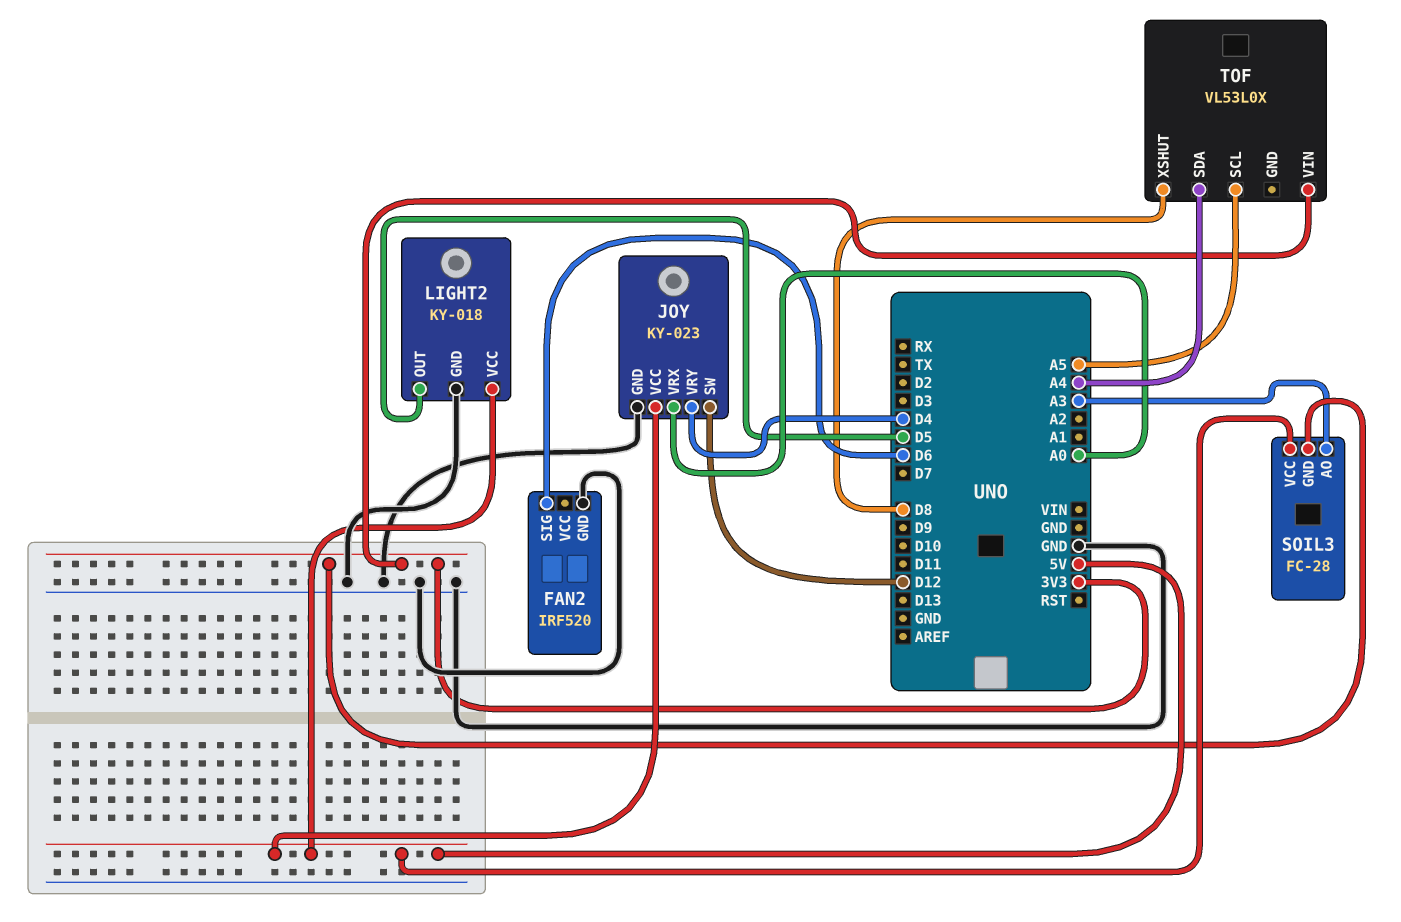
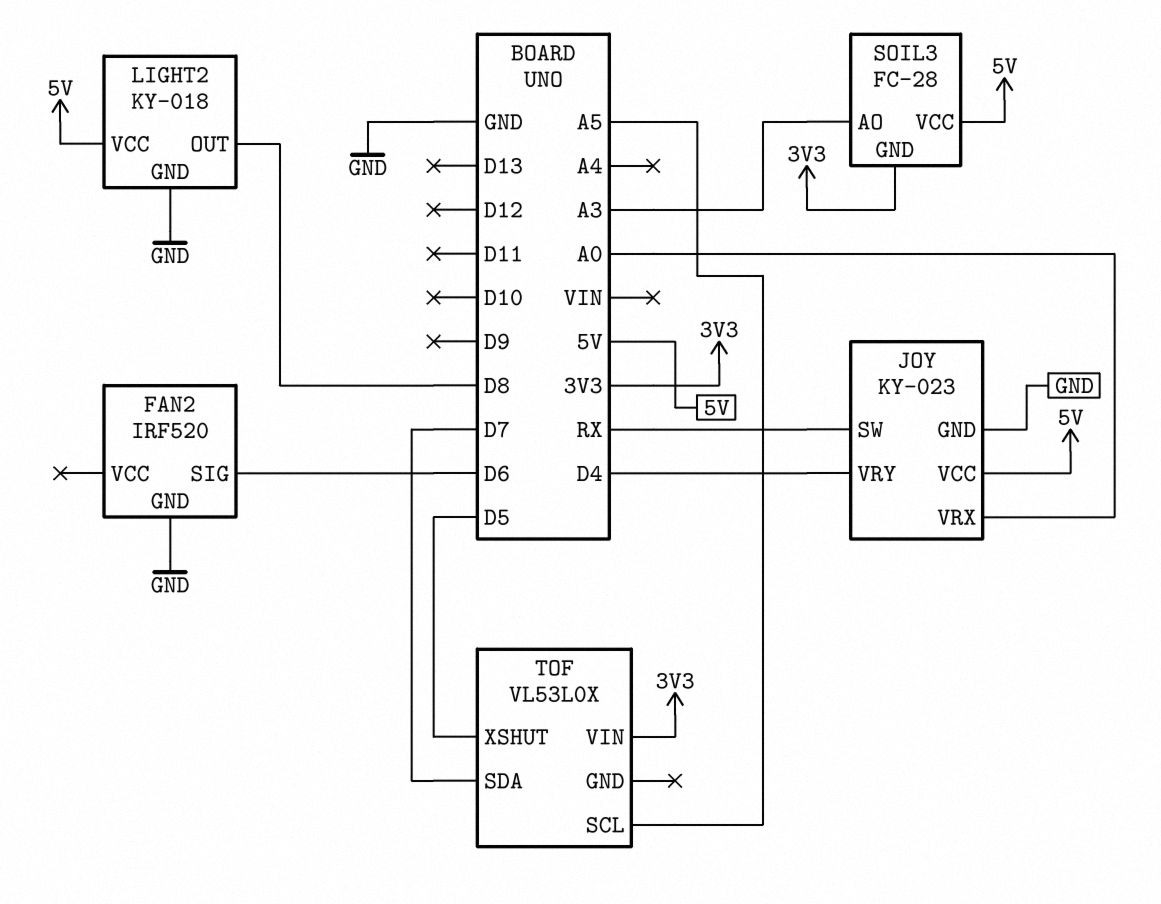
JOY pin SW: D12 -> RX
LIGHT2 pin OUT: D5 -> D8
TOF pin SDA: A4 -> D7
TOF pin XSHUT: D8 -> D5

